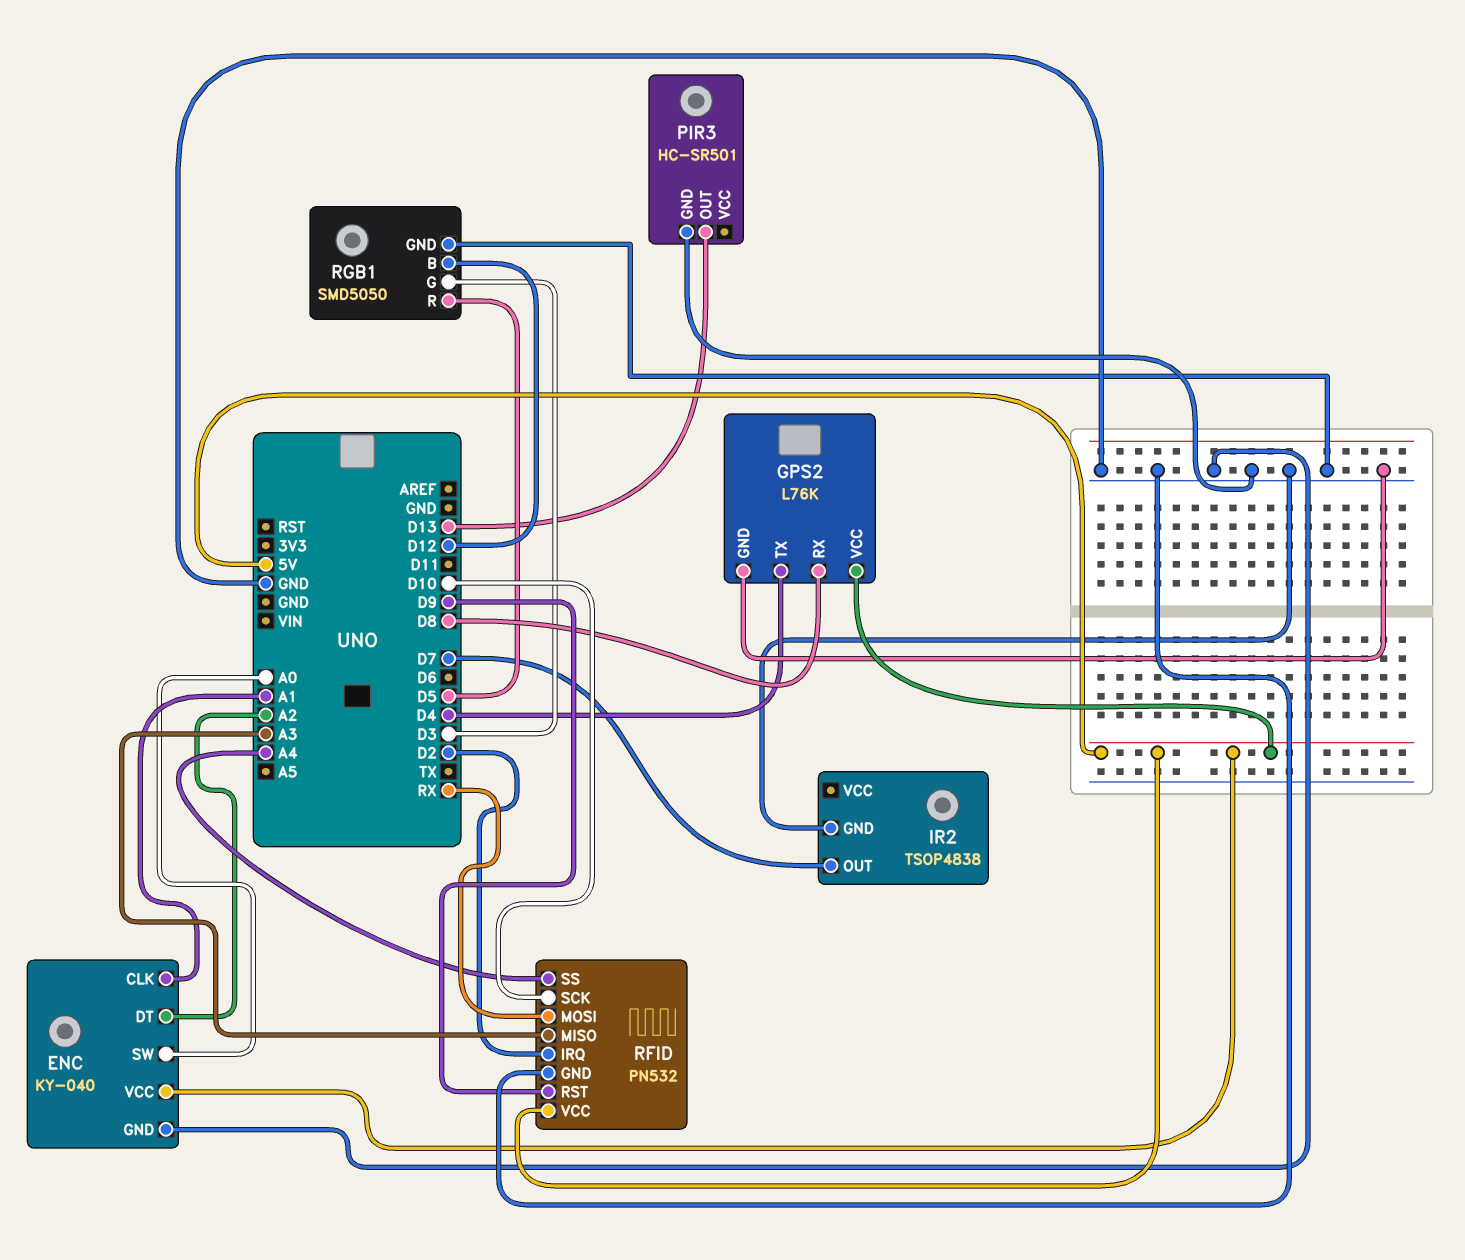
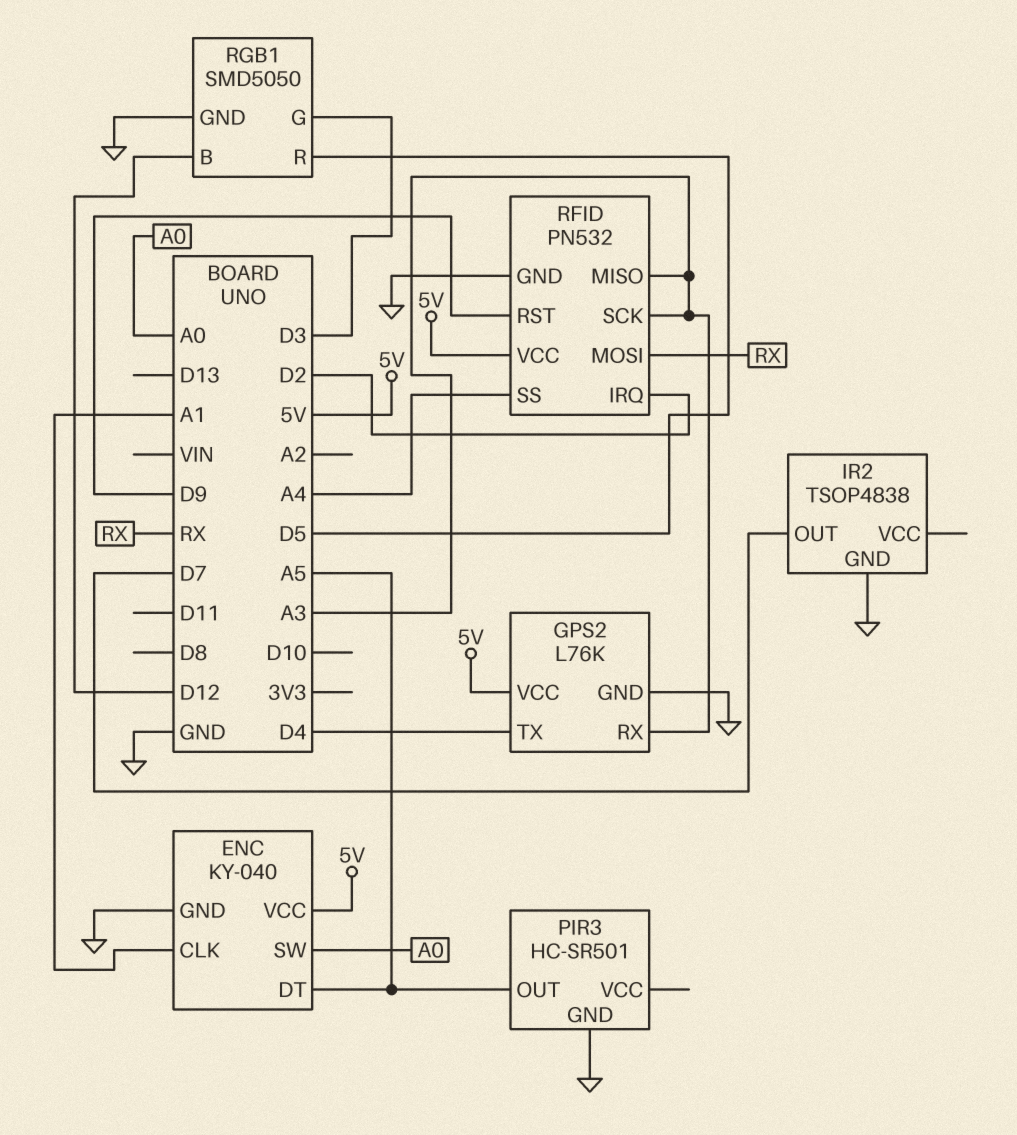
ENC pin DT: A2 -> A5
GPS2 pin RX: D8 -> A3
PIR3 pin OUT: D13 -> A5
RFID pin SCK: D10 -> A3

